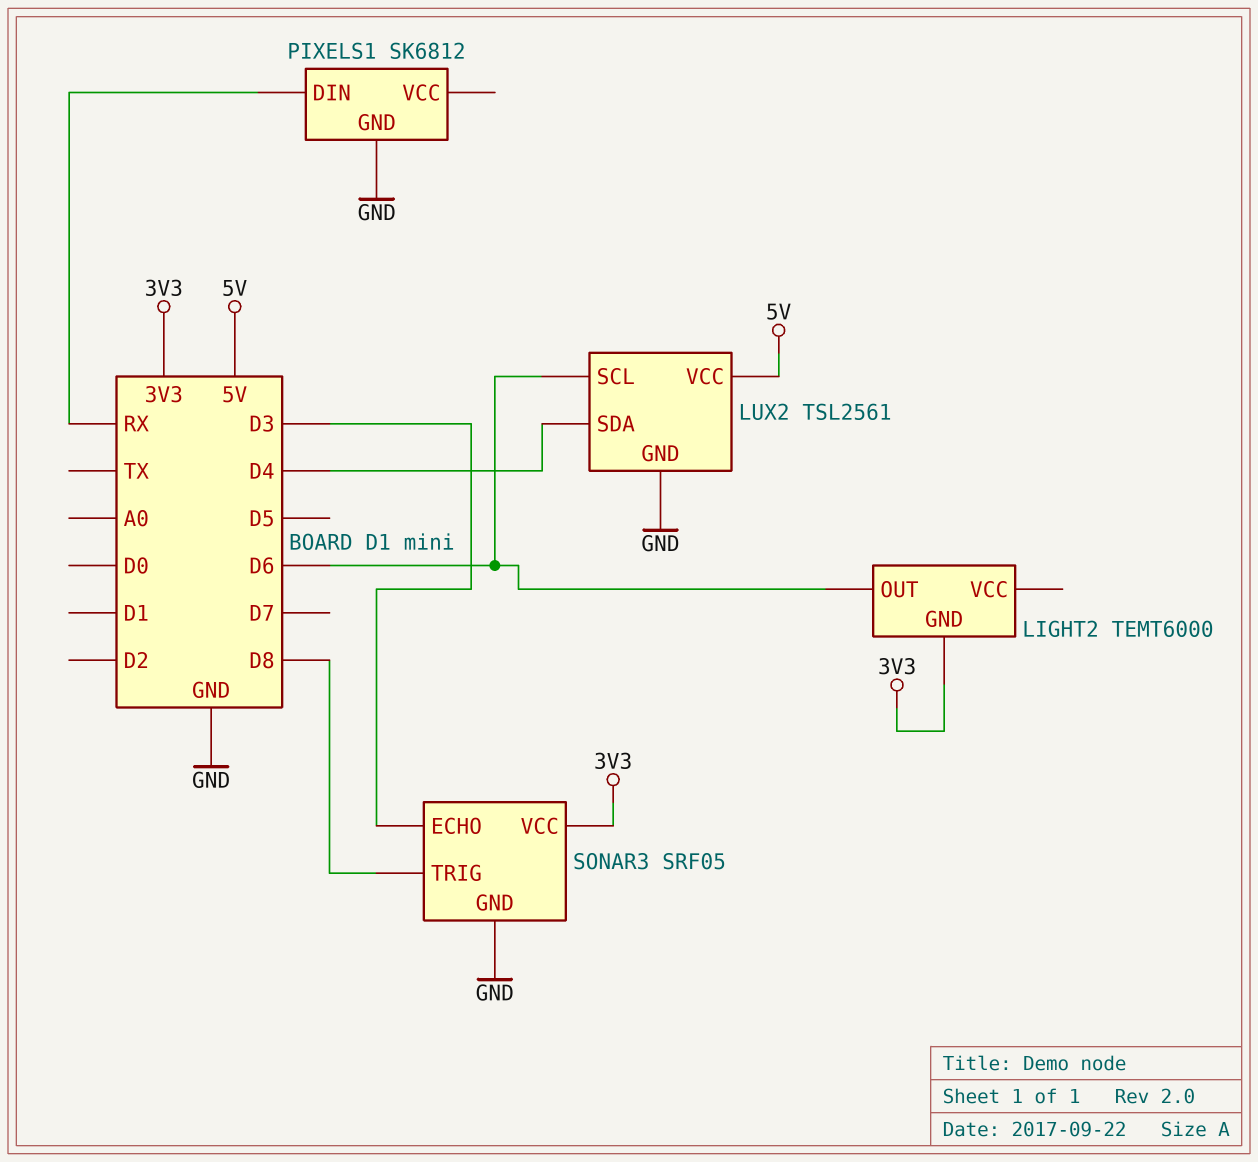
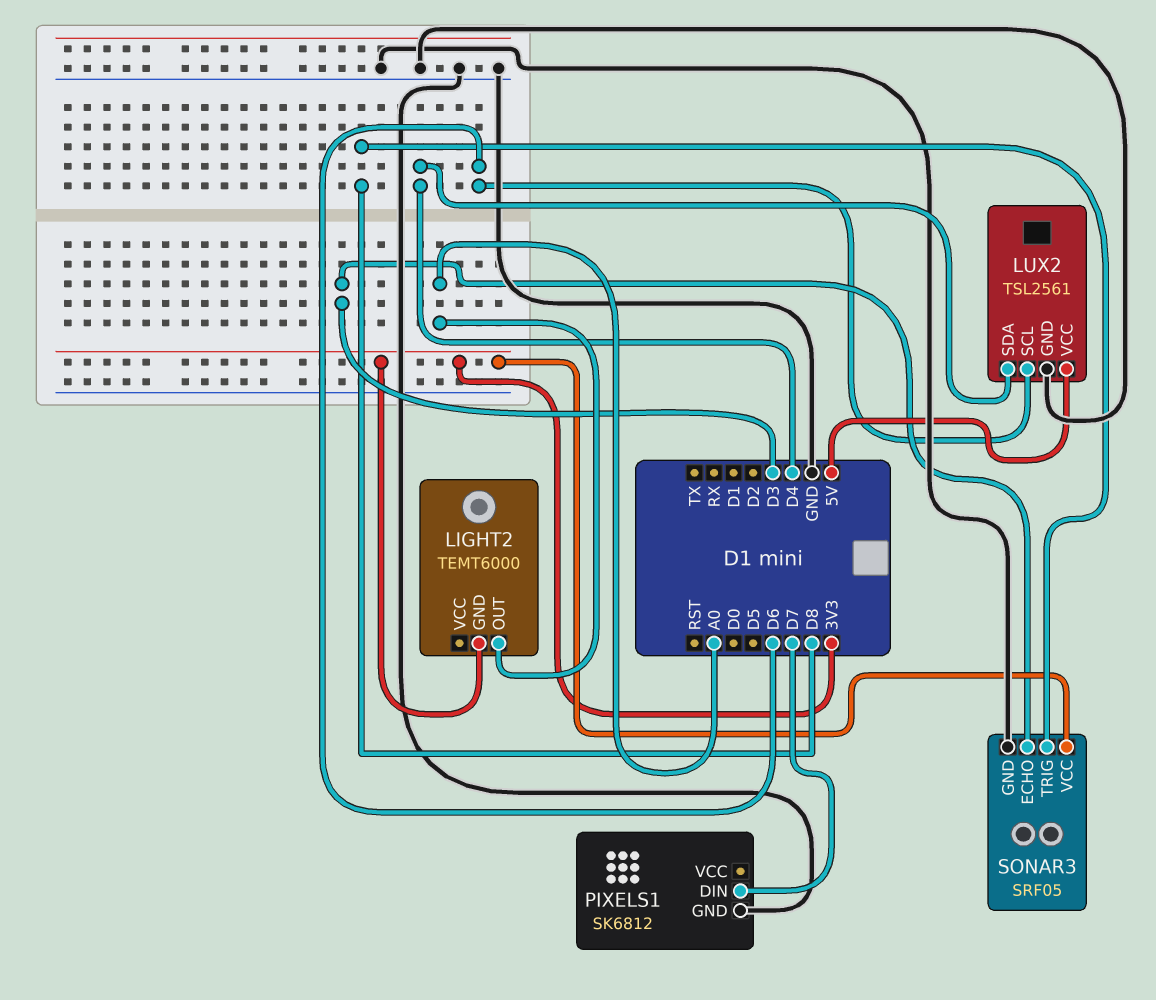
LIGHT2 pin OUT: D6 -> A0
PIXELS1 pin DIN: RX -> D7

